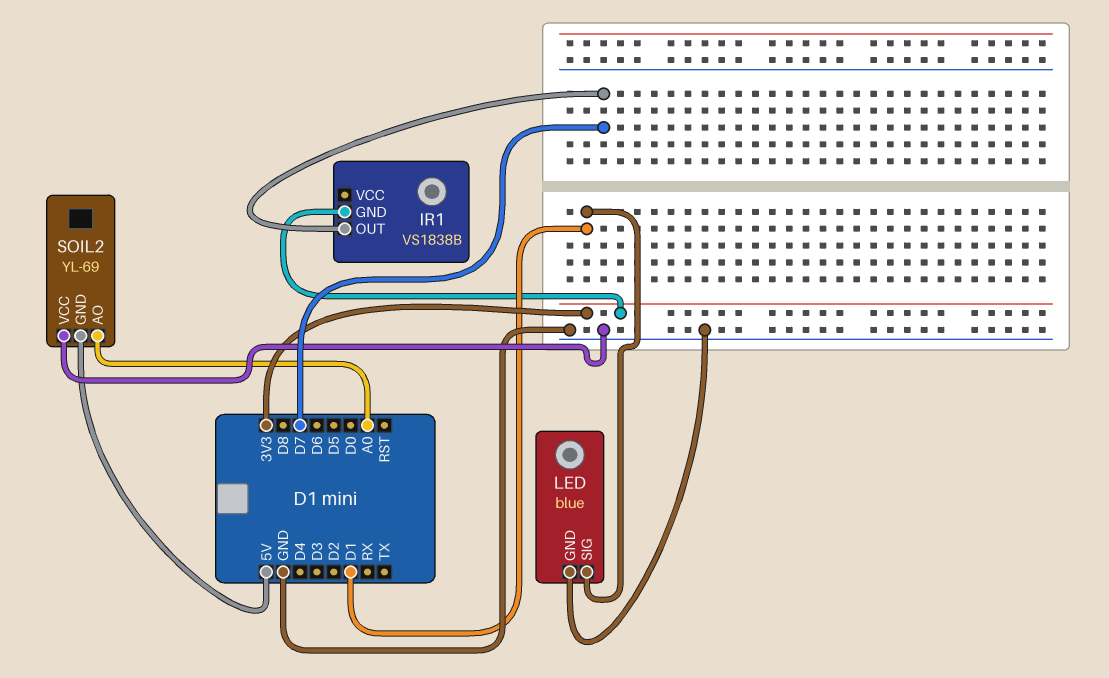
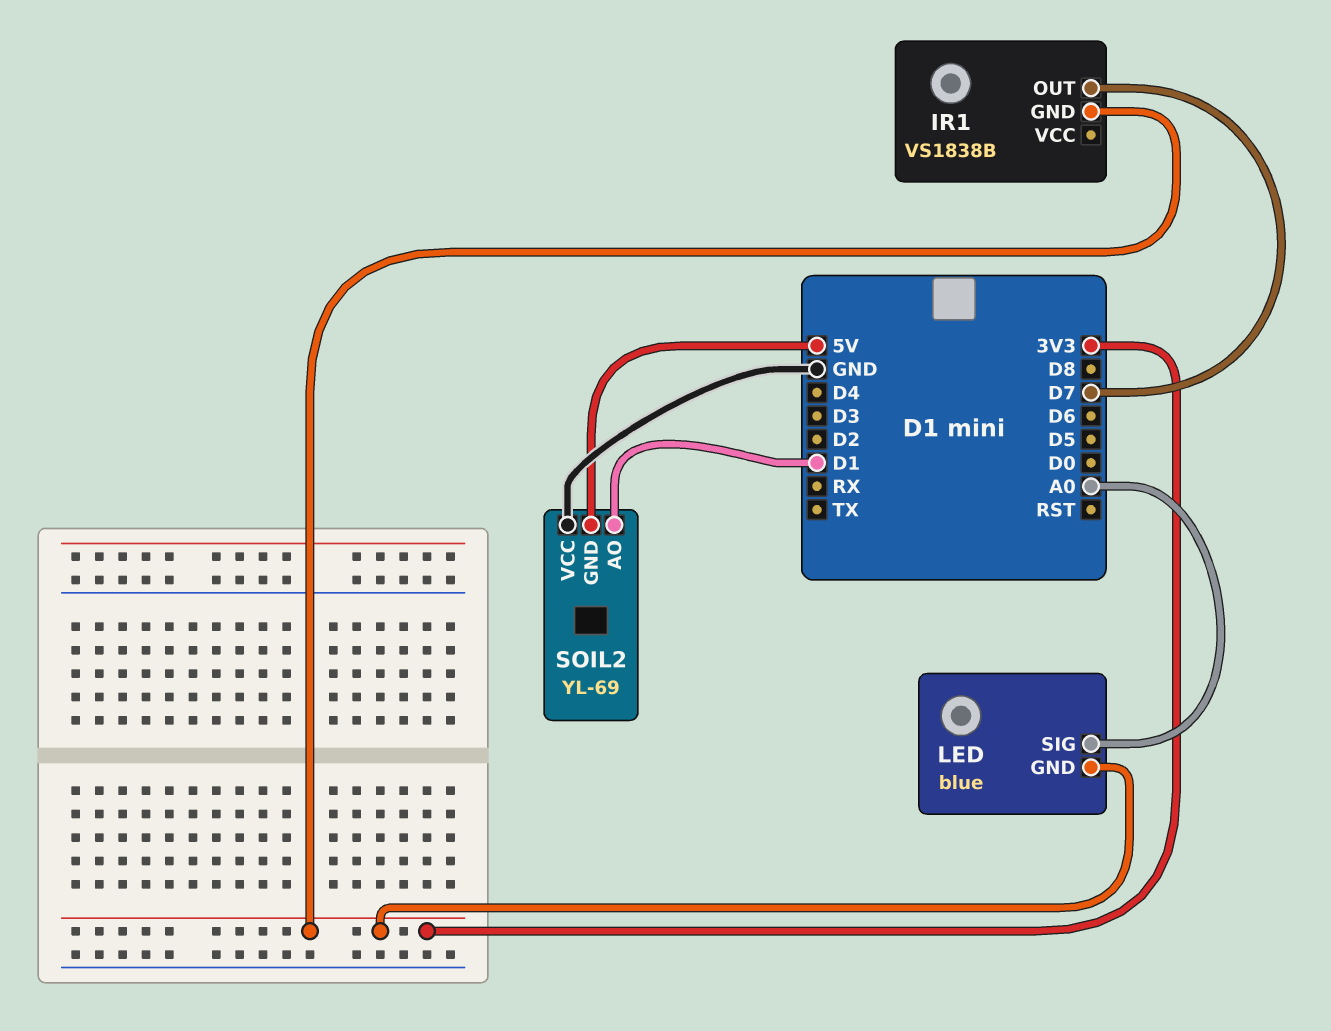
LED pin GND: GND -> 3V3
LED pin SIG: D1 -> A0
SOIL2 pin AO: A0 -> D1

